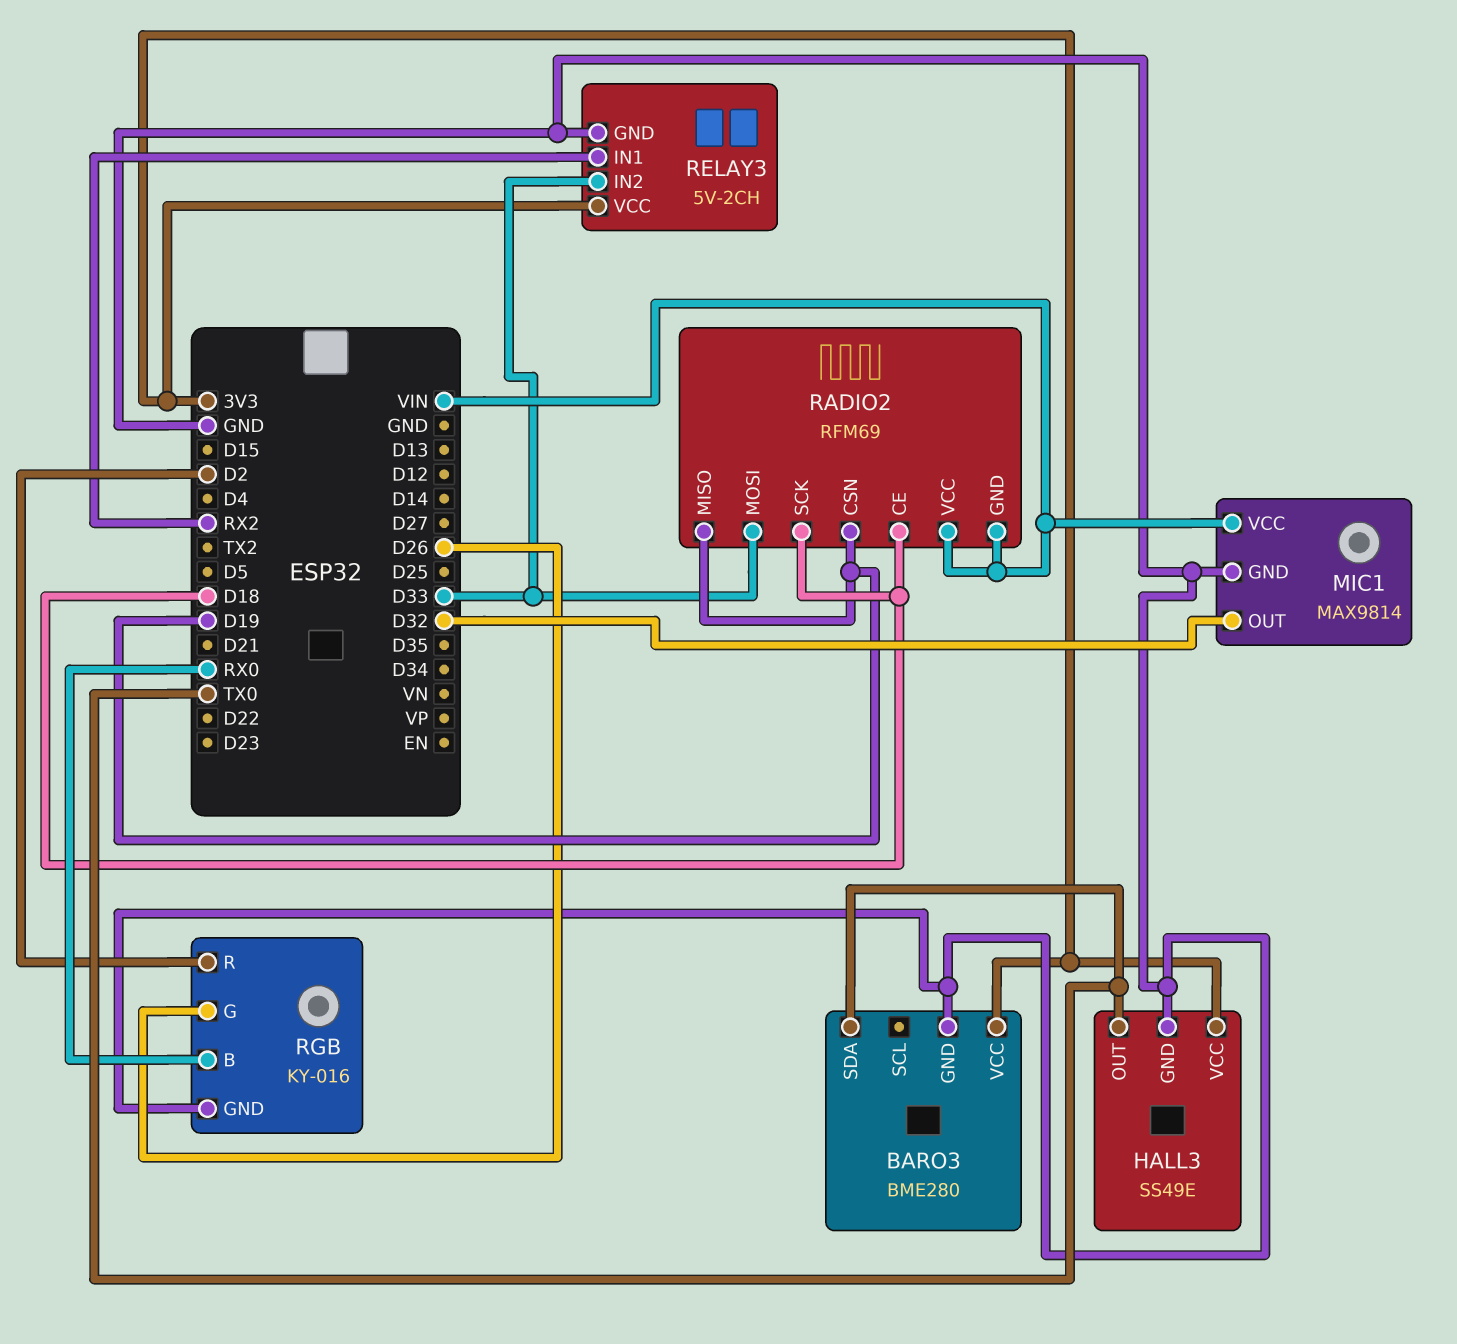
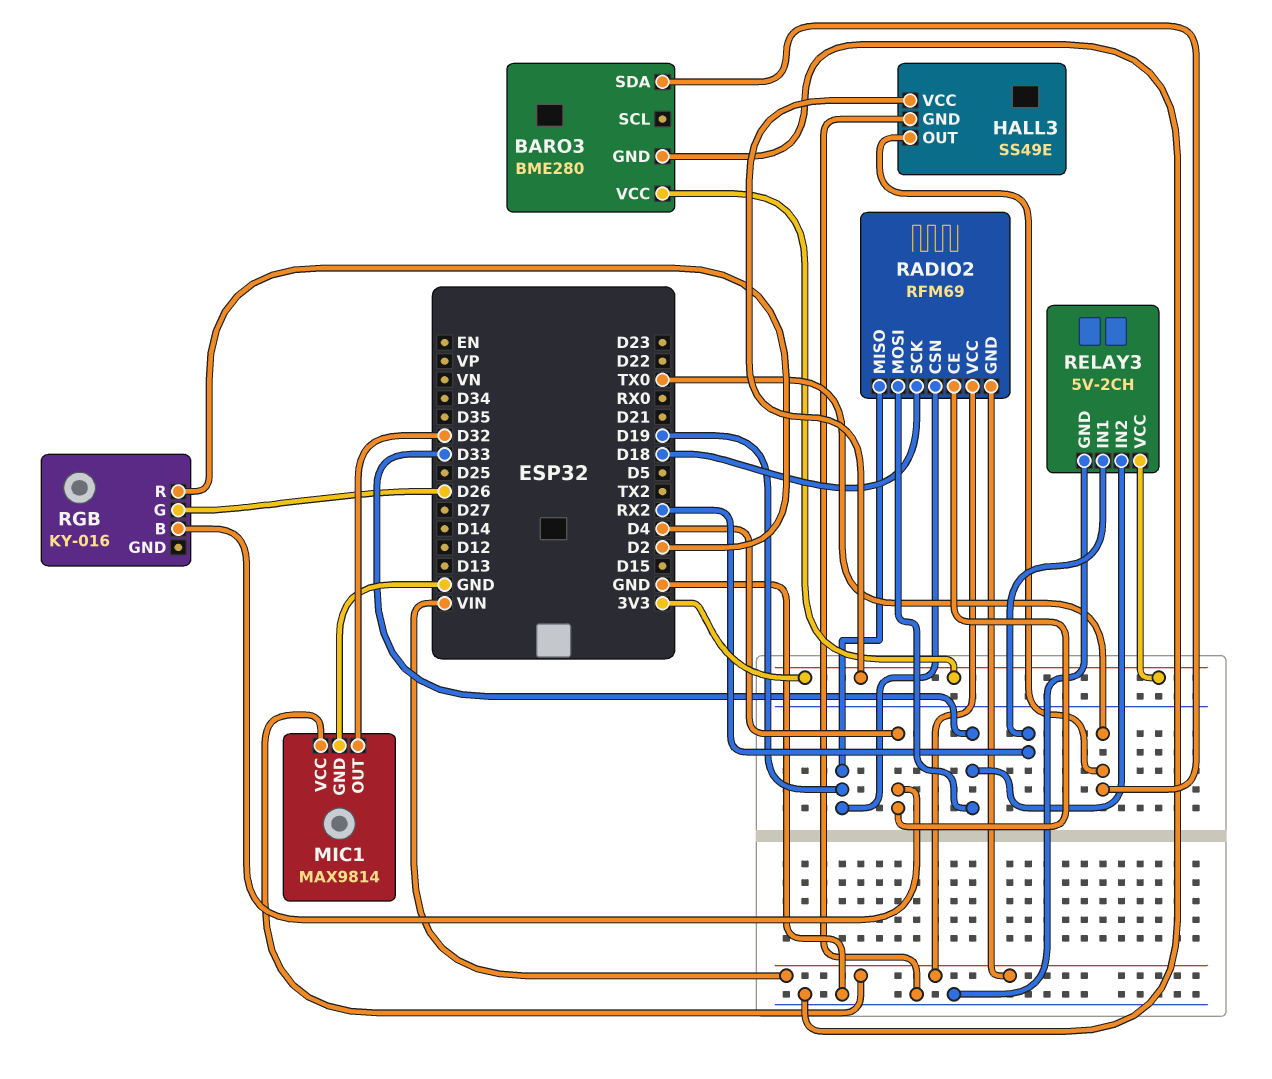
RADIO2 pin CE: D18 -> D4
RGB pin B: RX0 -> D4
RGB pin GND: GND -> none

